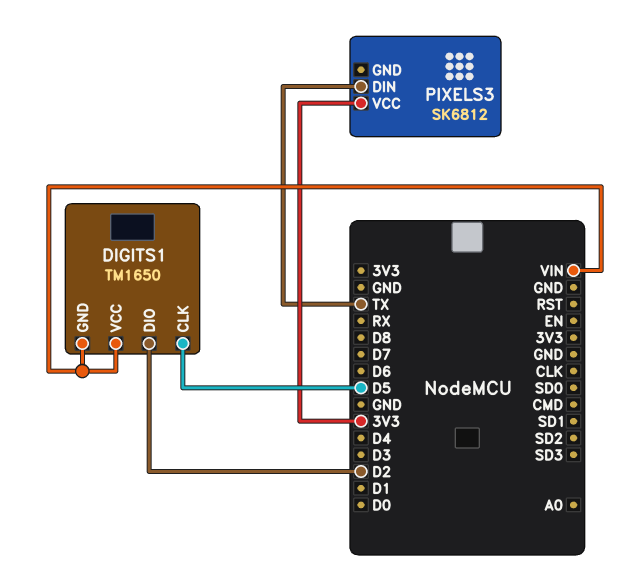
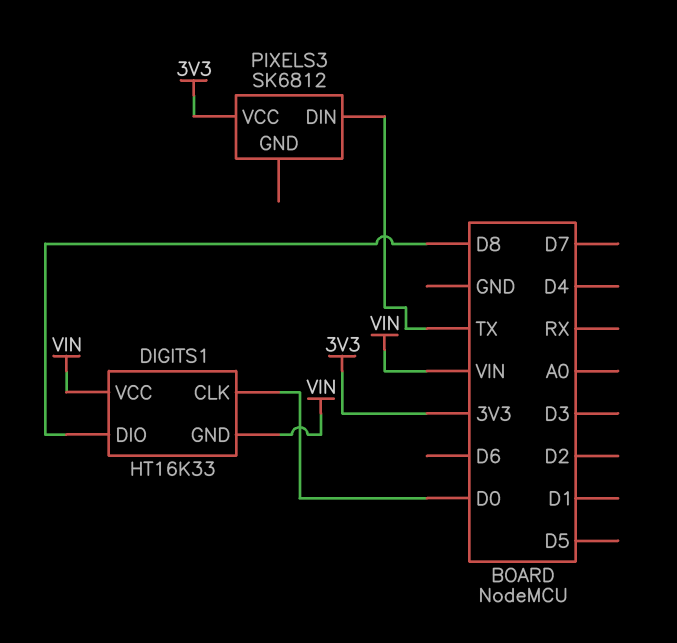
DIGITS1: TM1650 -> HT16K33
DIGITS1 pin CLK: D5 -> D0
DIGITS1 pin DIO: D2 -> D8

